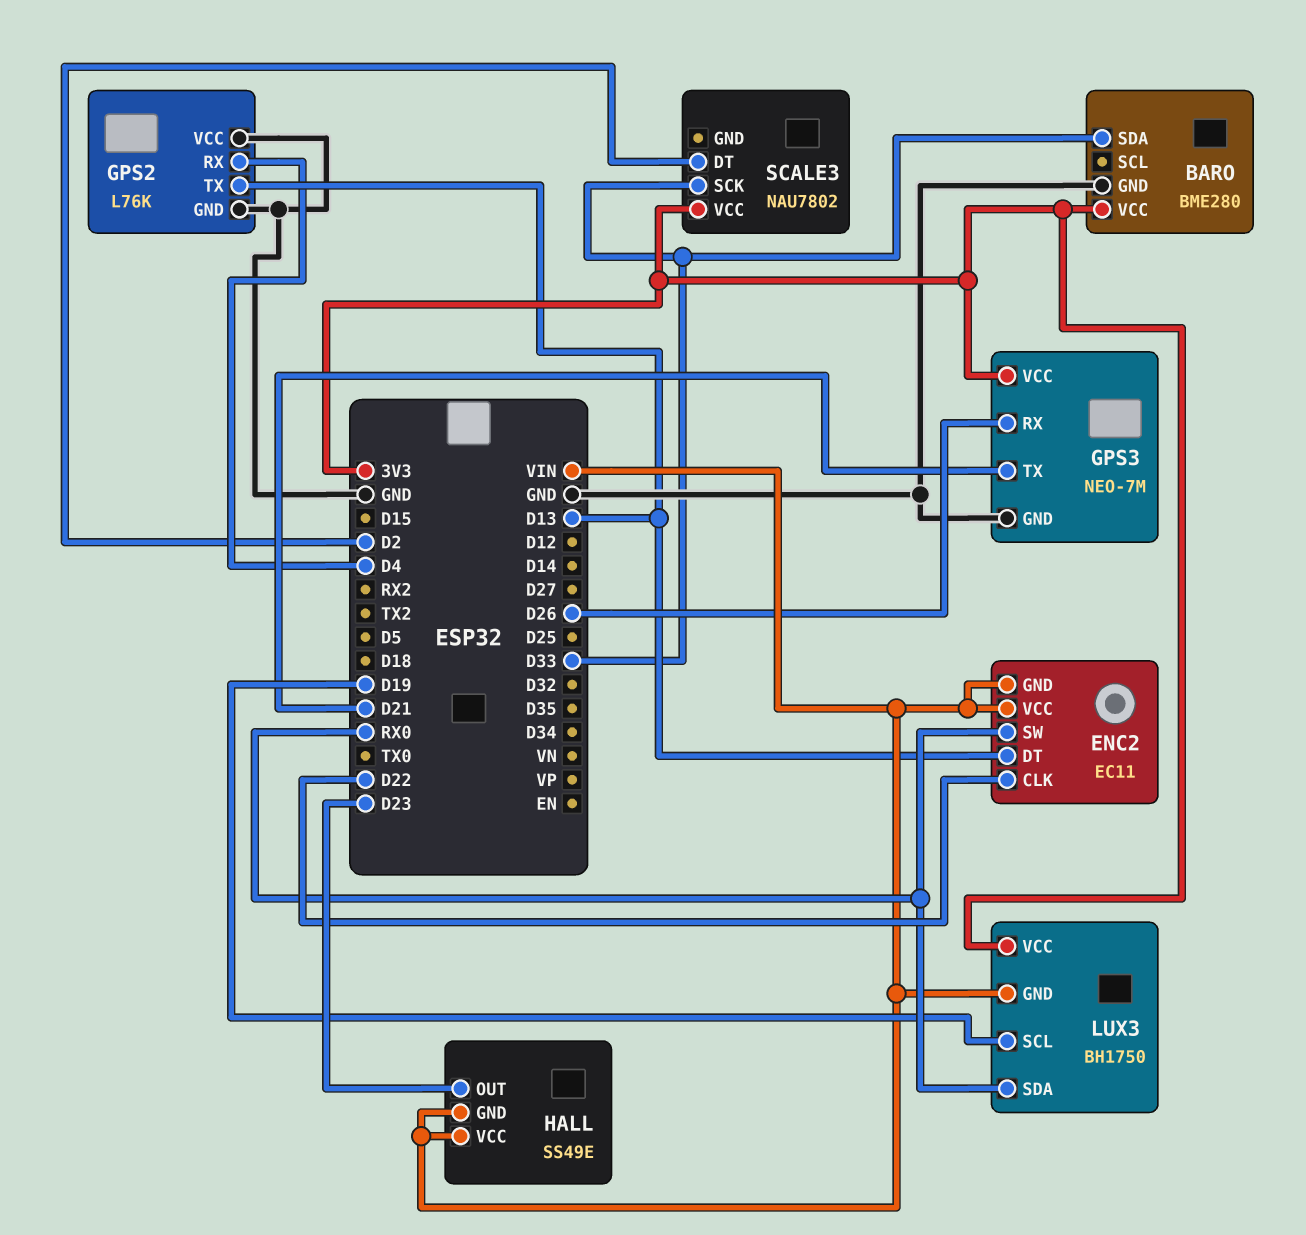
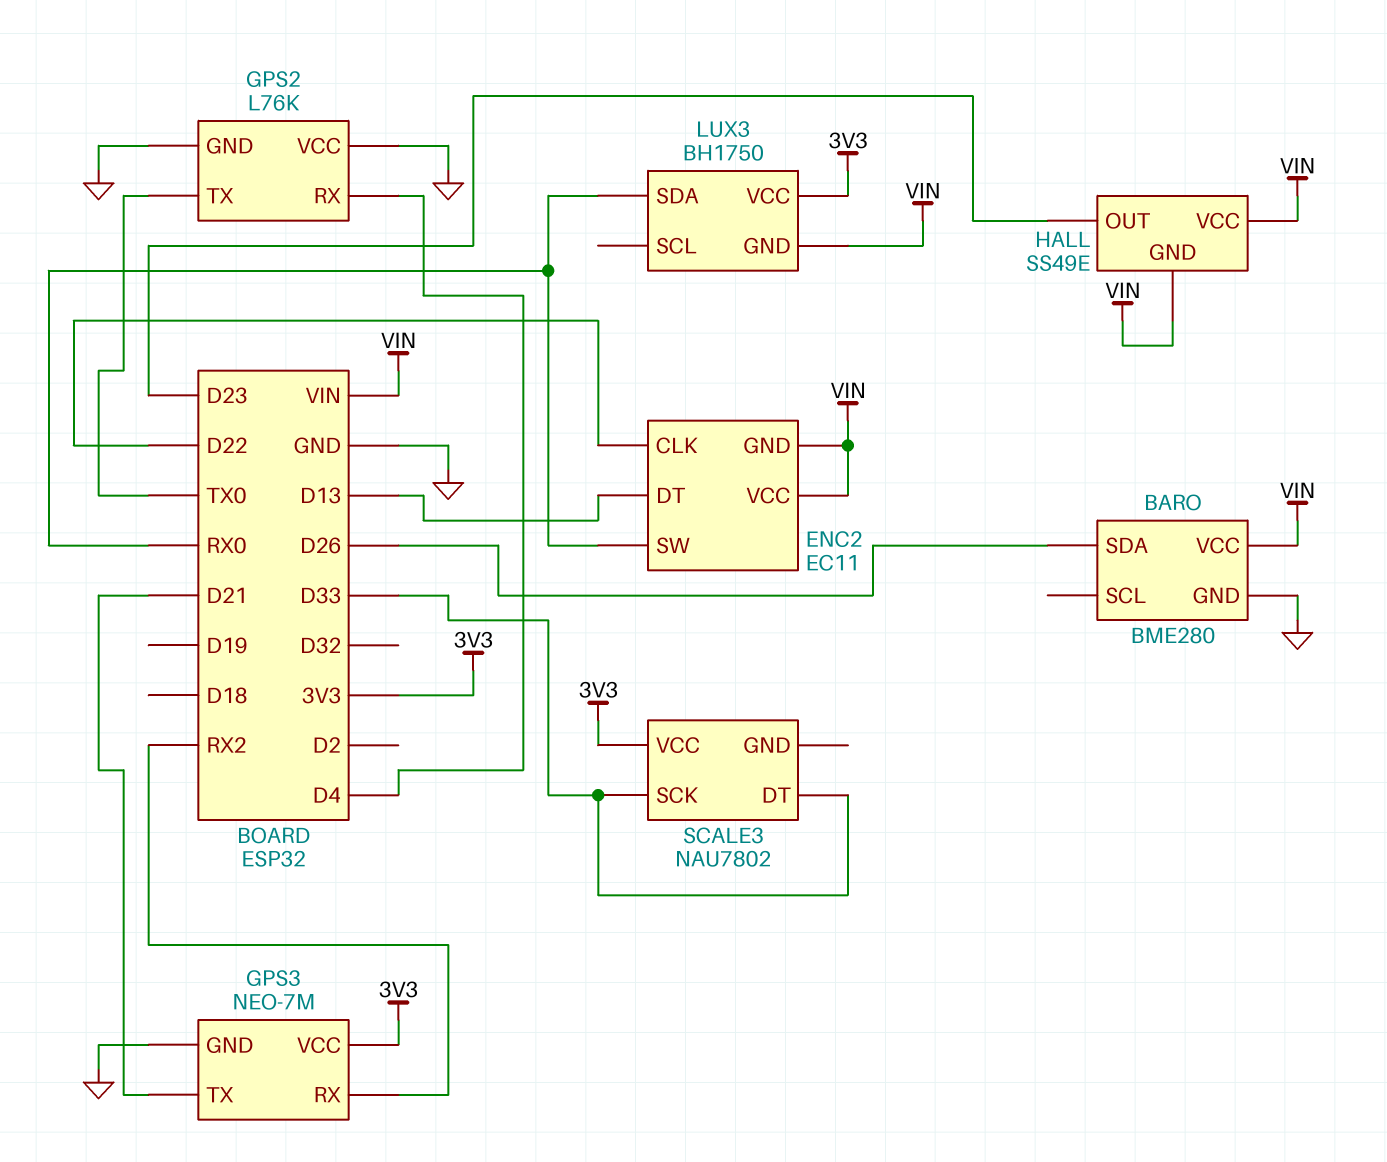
BARO pin SDA: D33 -> D26
BARO pin VCC: 3V3 -> VIN
GPS2 pin TX: D13 -> TX0
GPS3 pin RX: D26 -> RX2
LUX3 pin SCL: D19 -> none
SCALE3 pin DT: D2 -> D33

